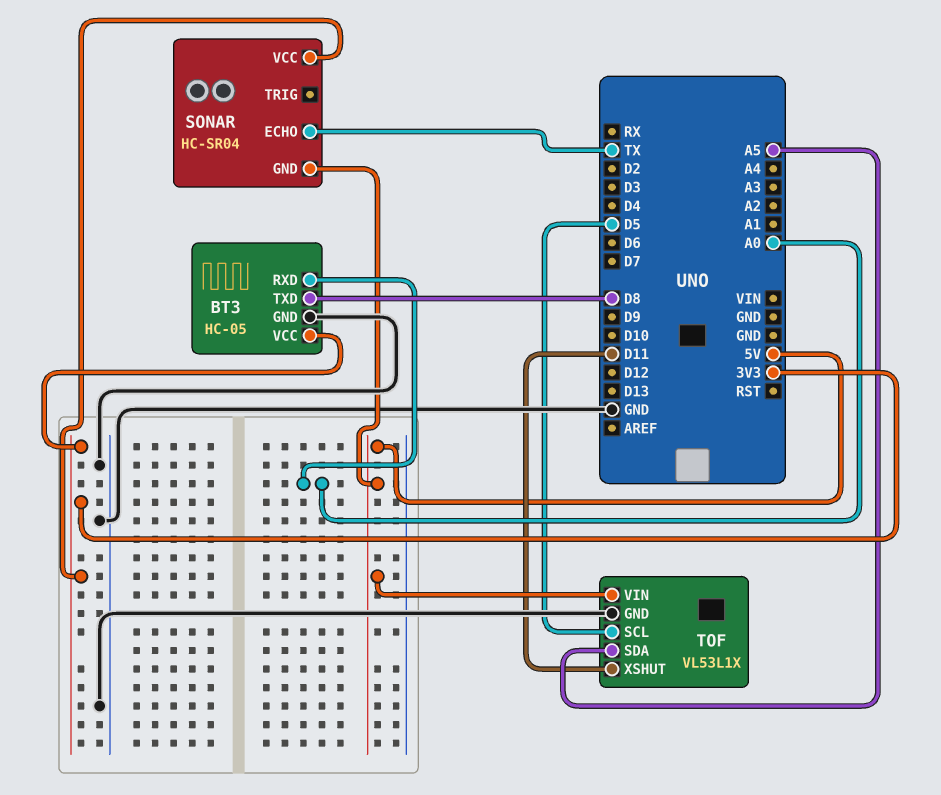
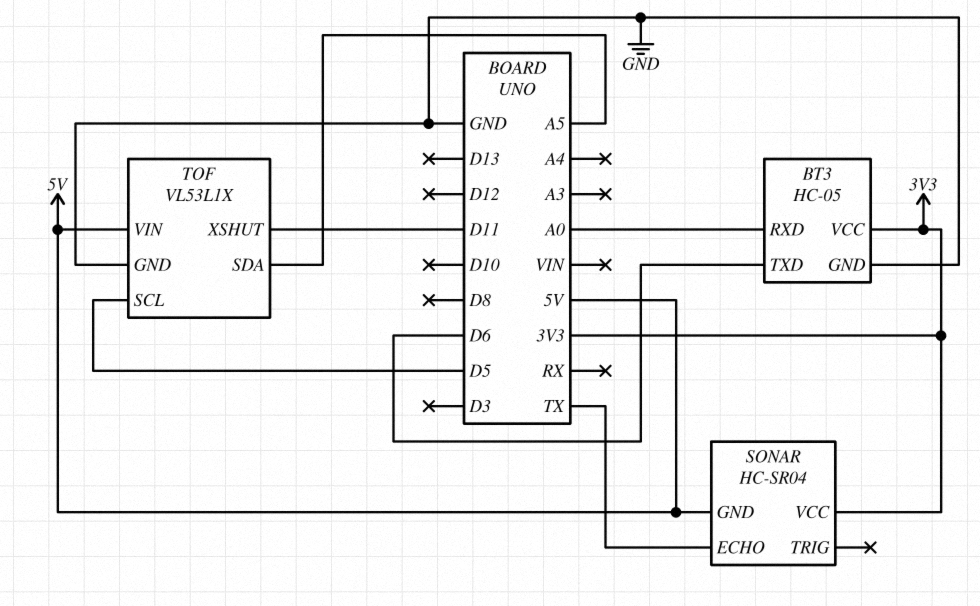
BT3 pin TXD: D8 -> D6

